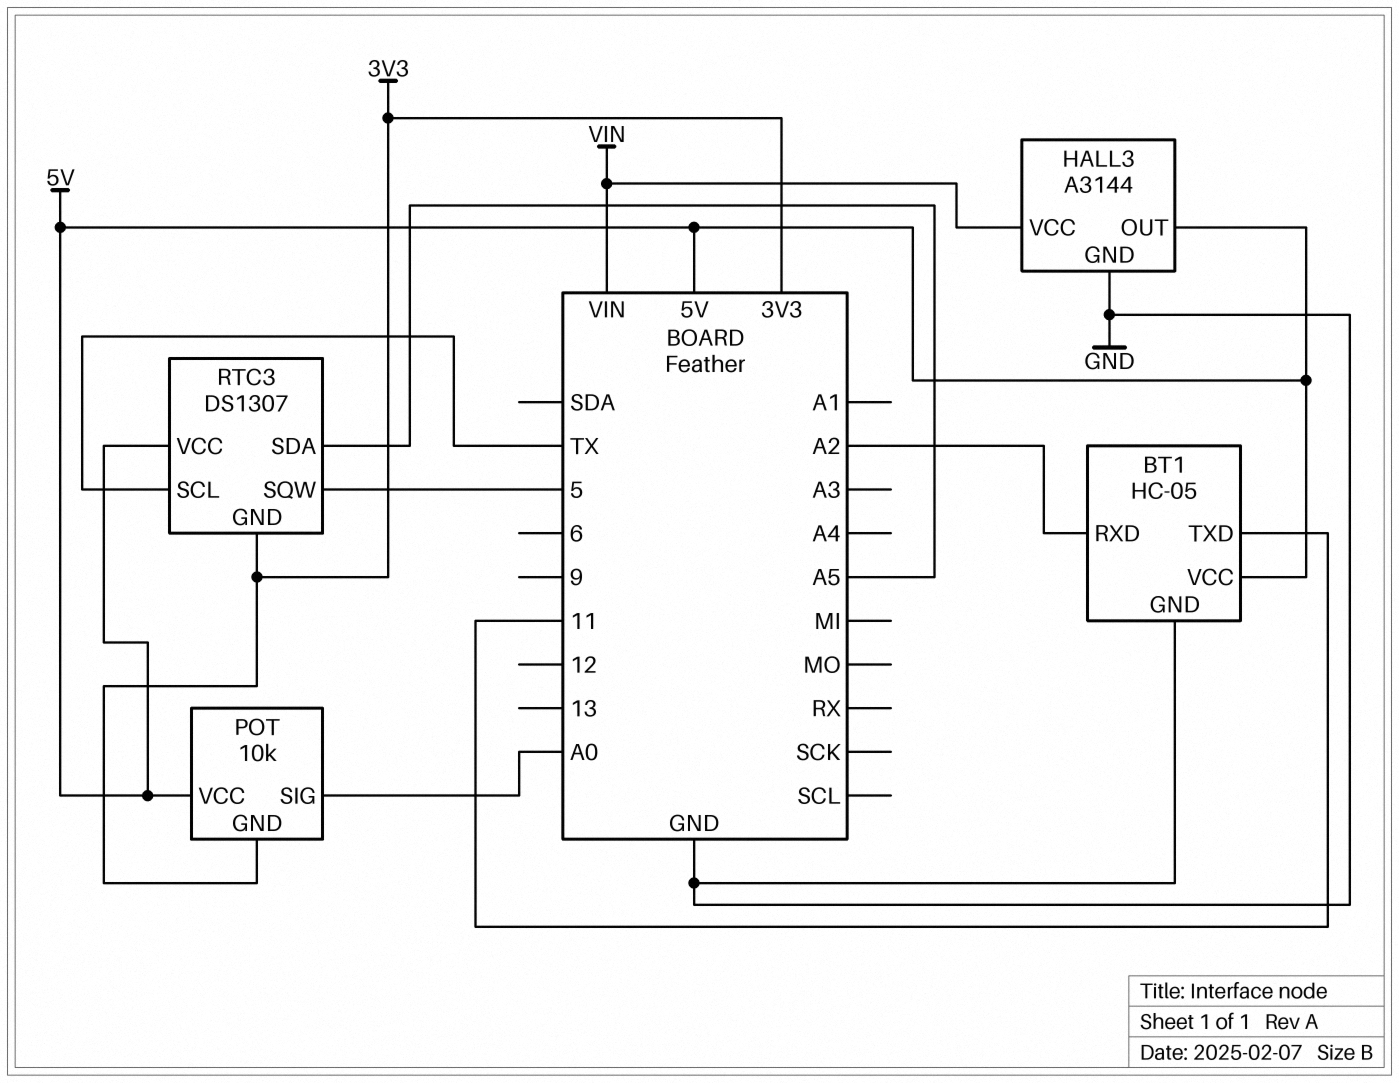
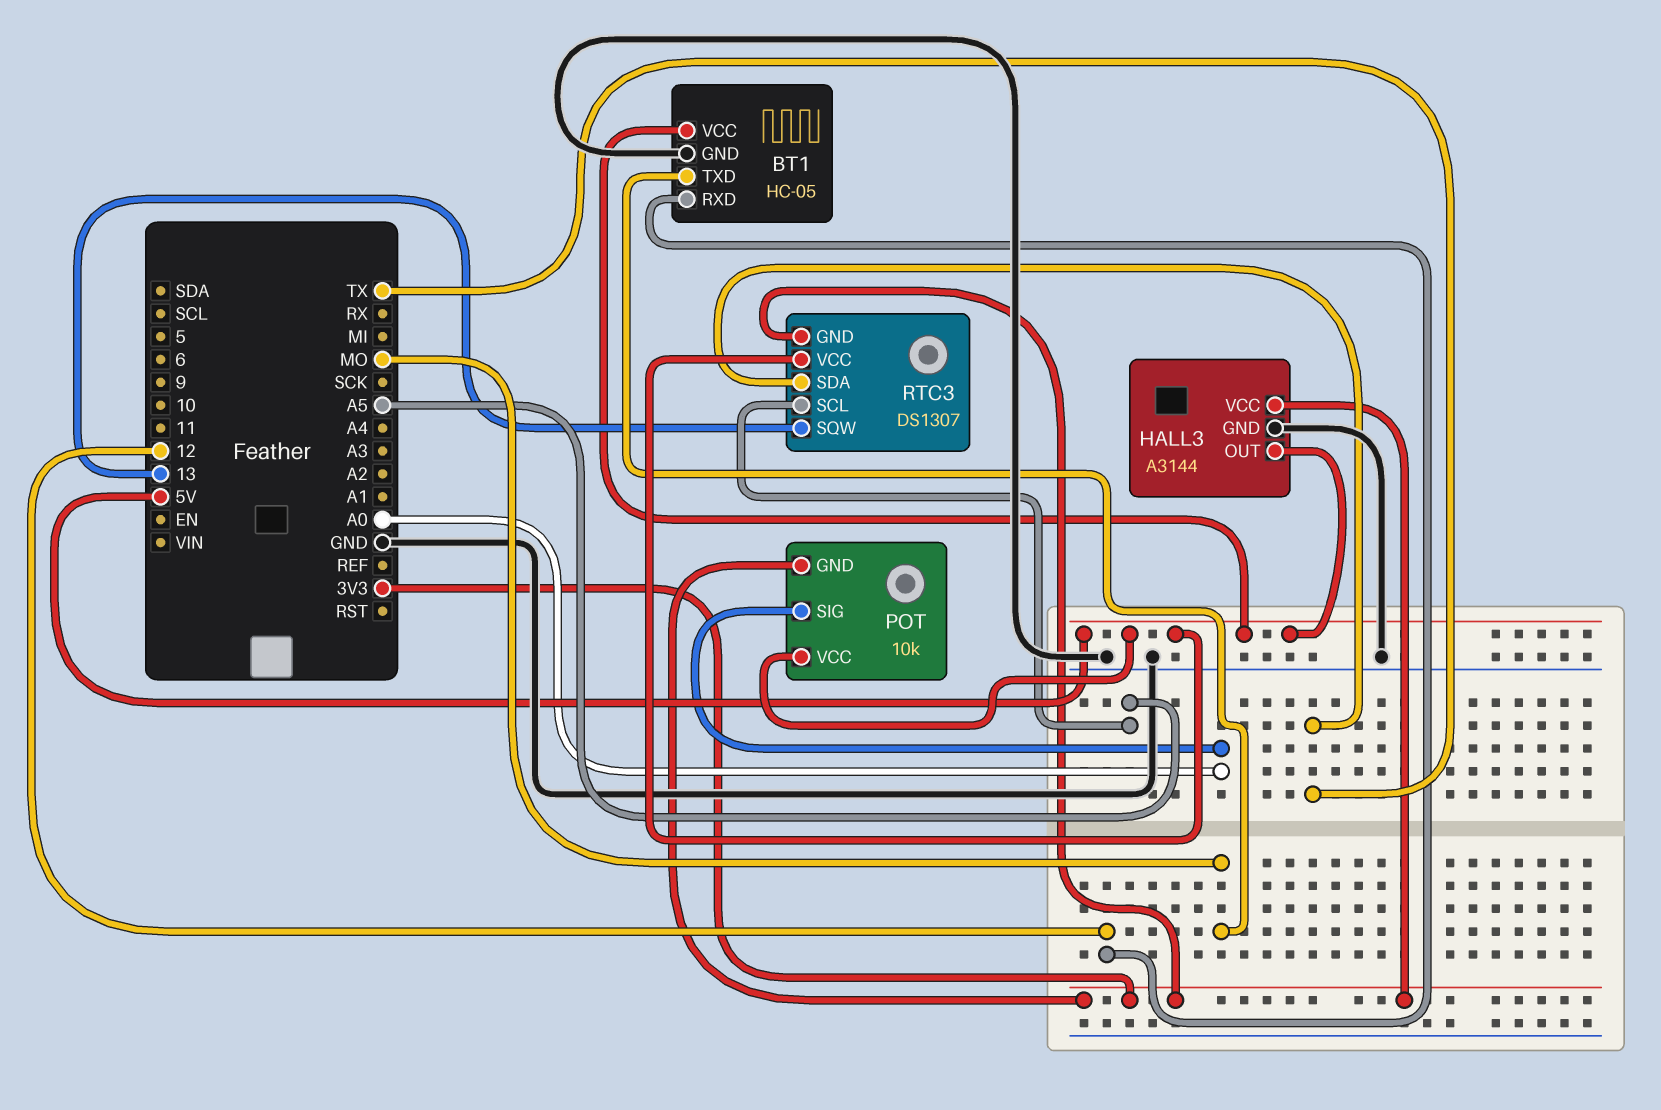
BT1 pin RXD: A2 -> 12
BT1 pin TXD: 11 -> MO
HALL3 pin VCC: VIN -> 3V3
RTC3 pin SCL: TX -> A5
RTC3 pin SDA: A5 -> TX
RTC3 pin SQW: 5 -> 13

